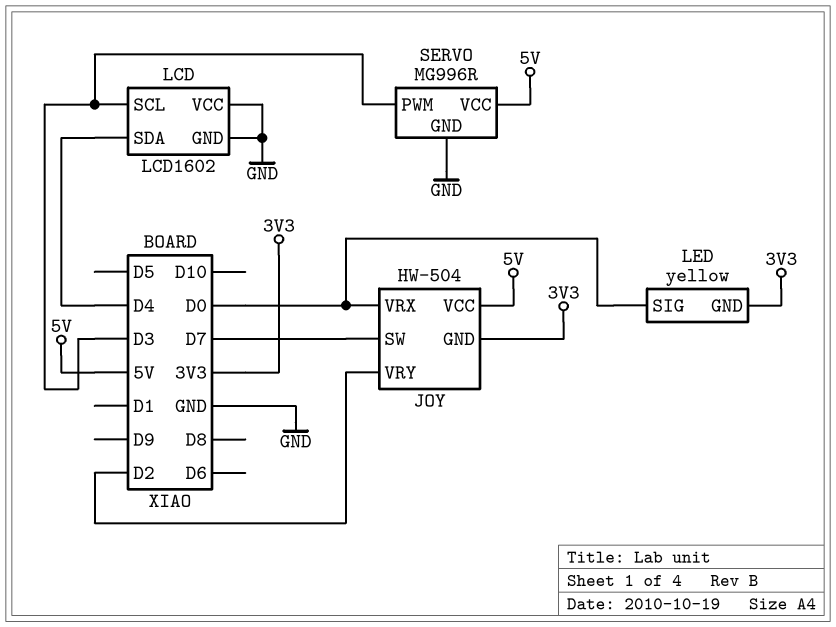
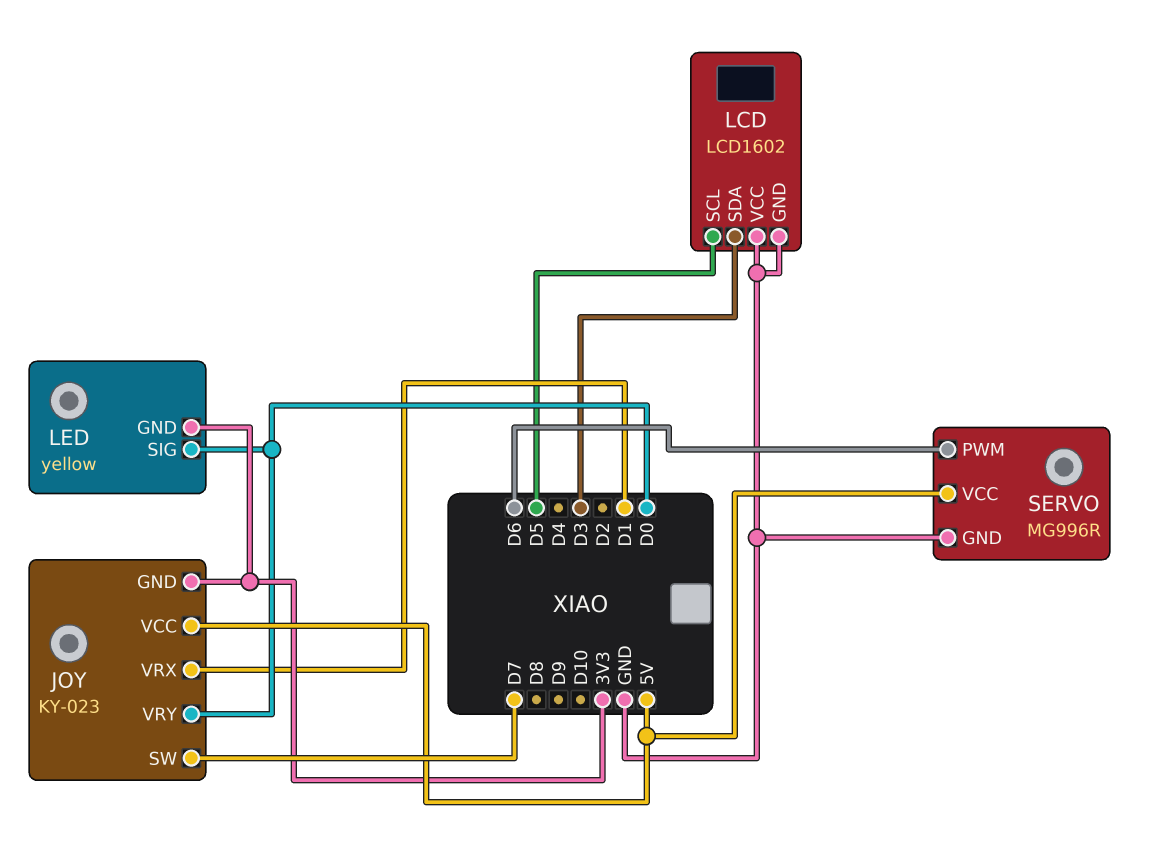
JOY: HW-504 -> KY-023
JOY pin VRX: D0 -> D1
JOY pin VRY: D2 -> D0
LCD pin SCL: D3 -> D5
LCD pin SDA: D4 -> D3
SERVO pin PWM: D3 -> D6

